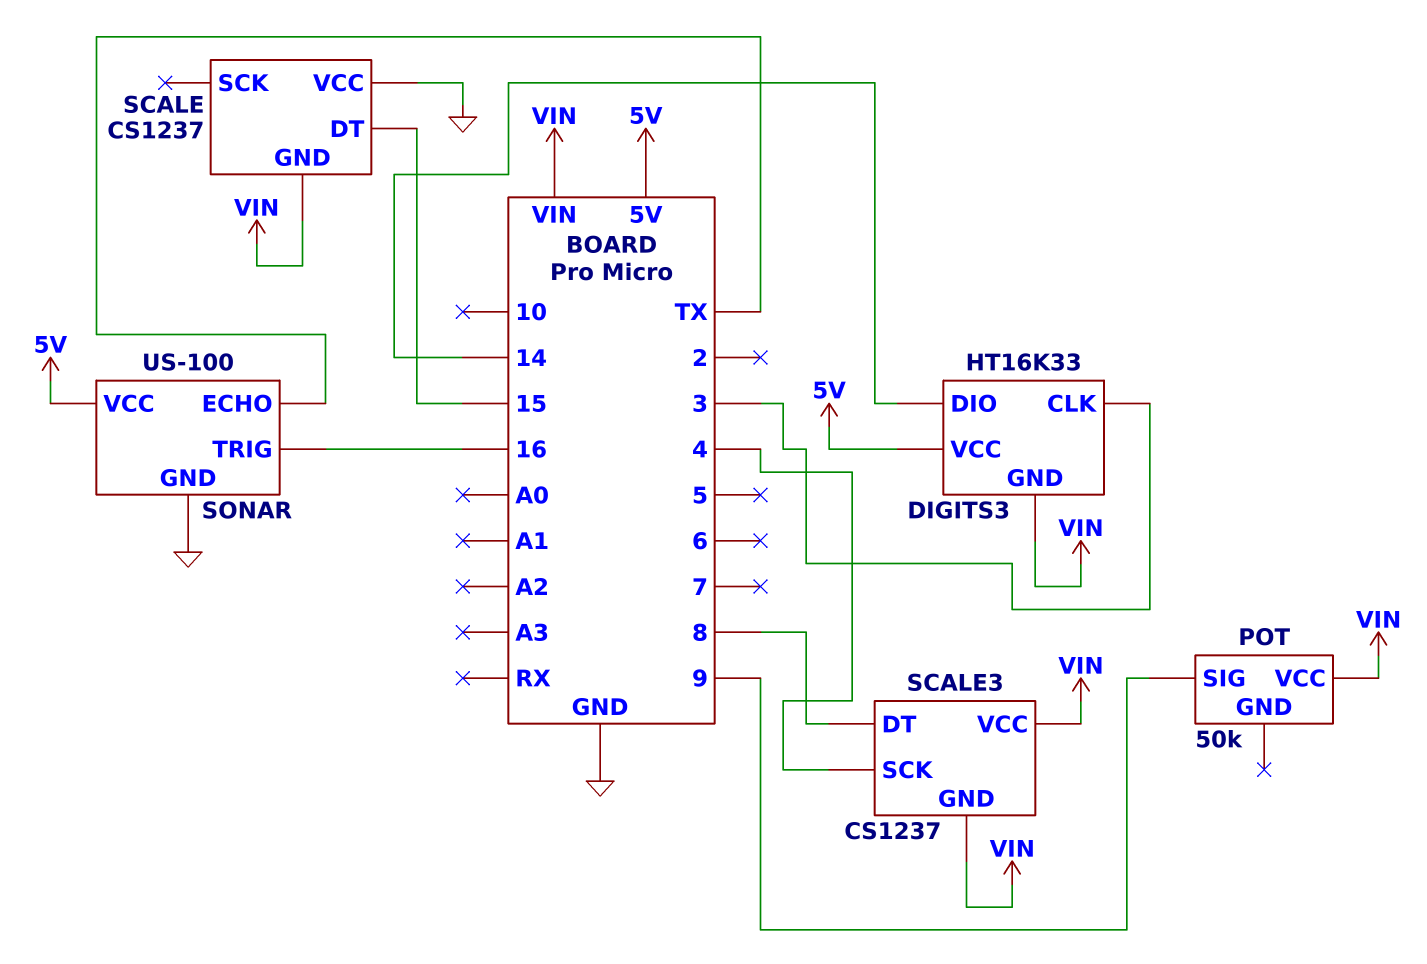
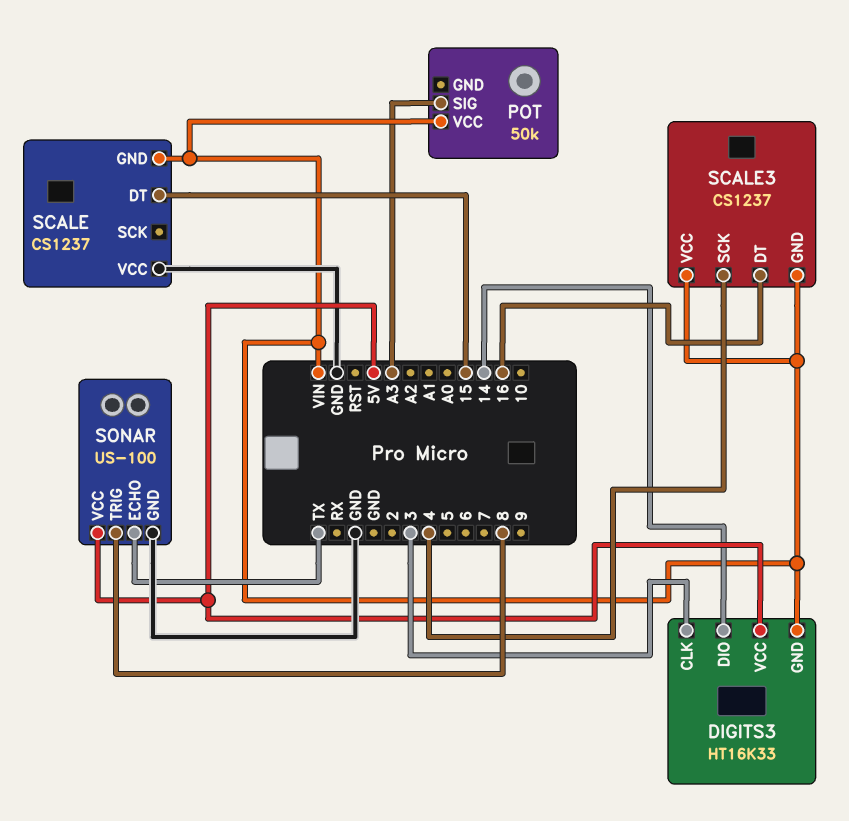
POT pin SIG: 9 -> A3
SCALE3 pin DT: 8 -> 16
SONAR pin TRIG: 16 -> 8

